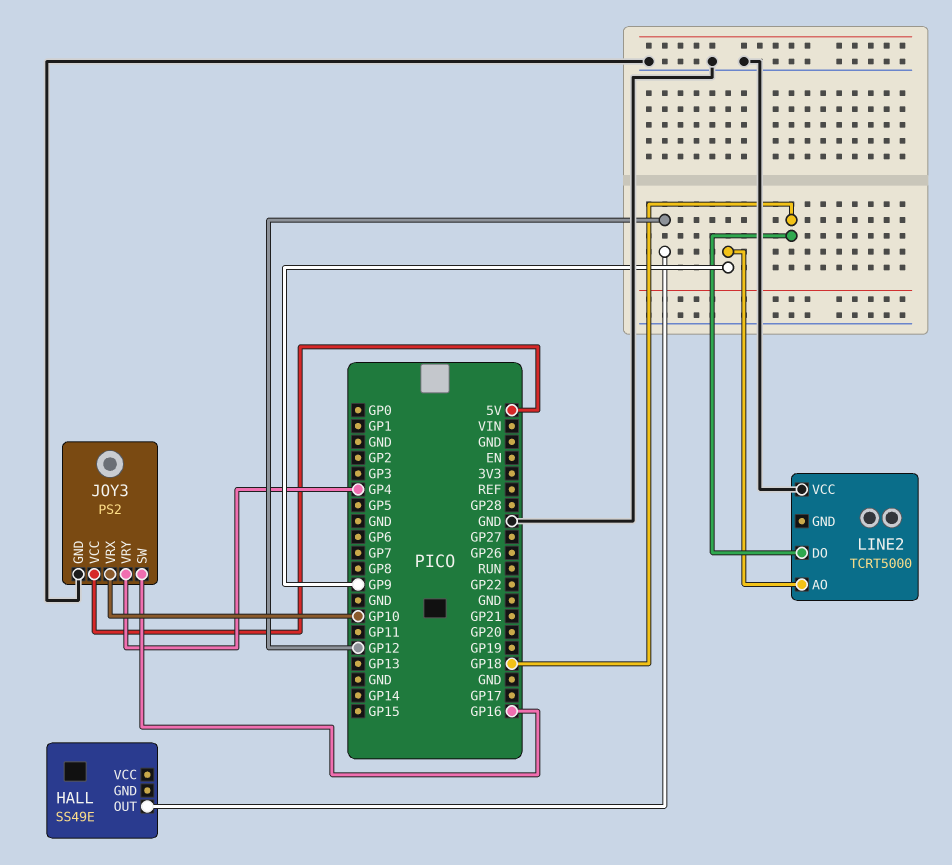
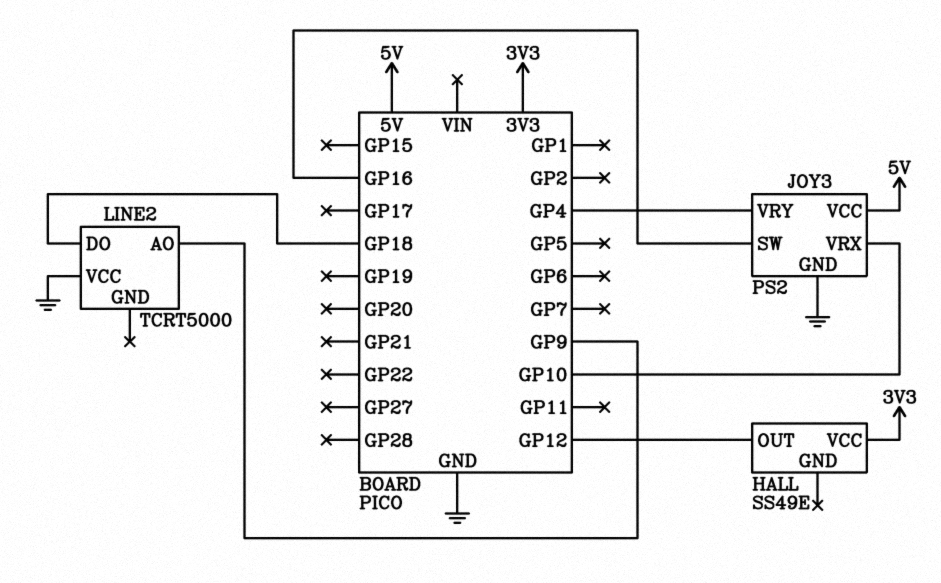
HALL pin VCC: none -> 3V3

